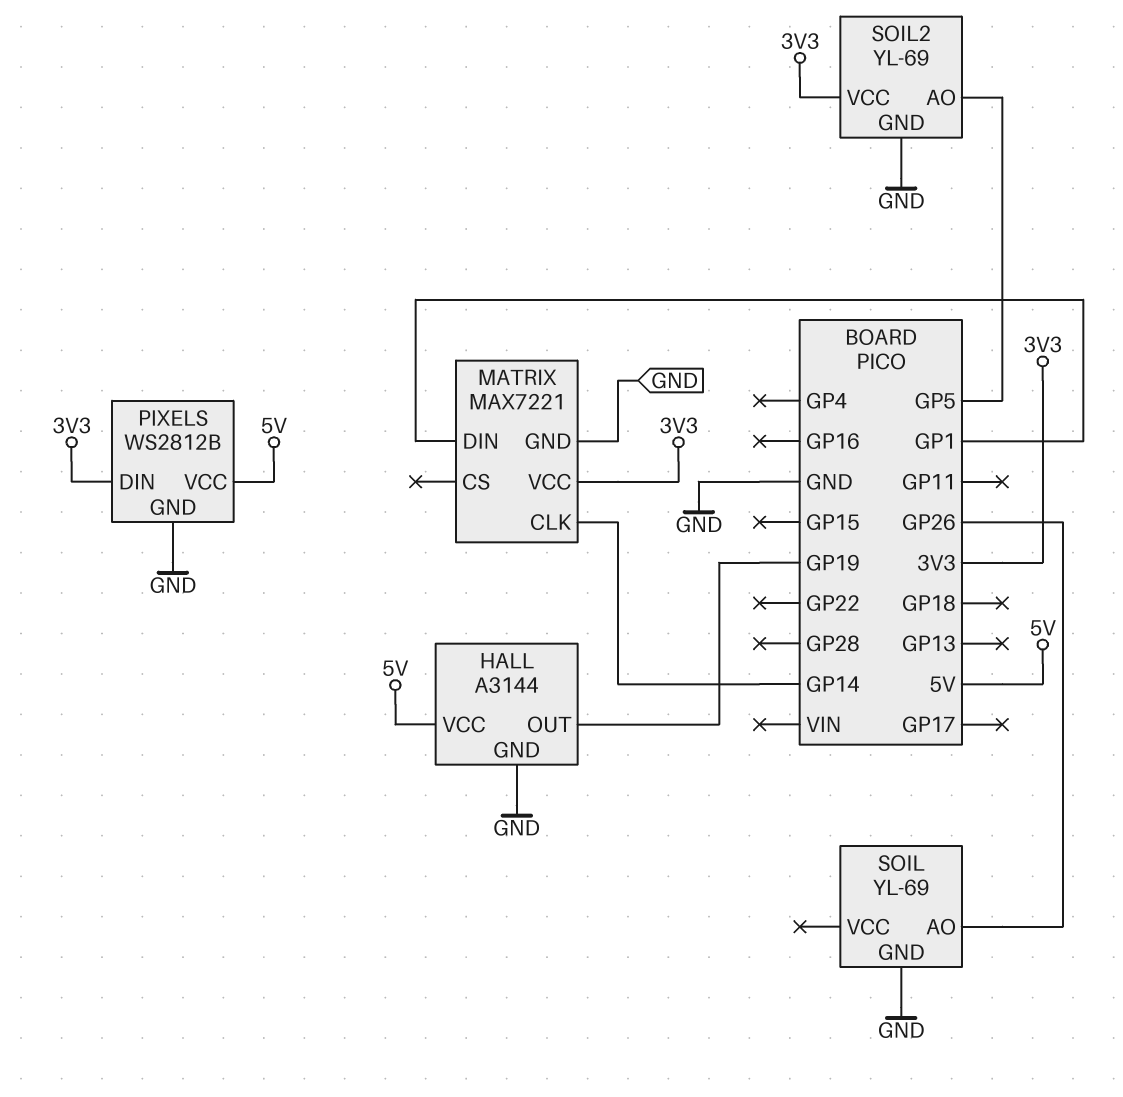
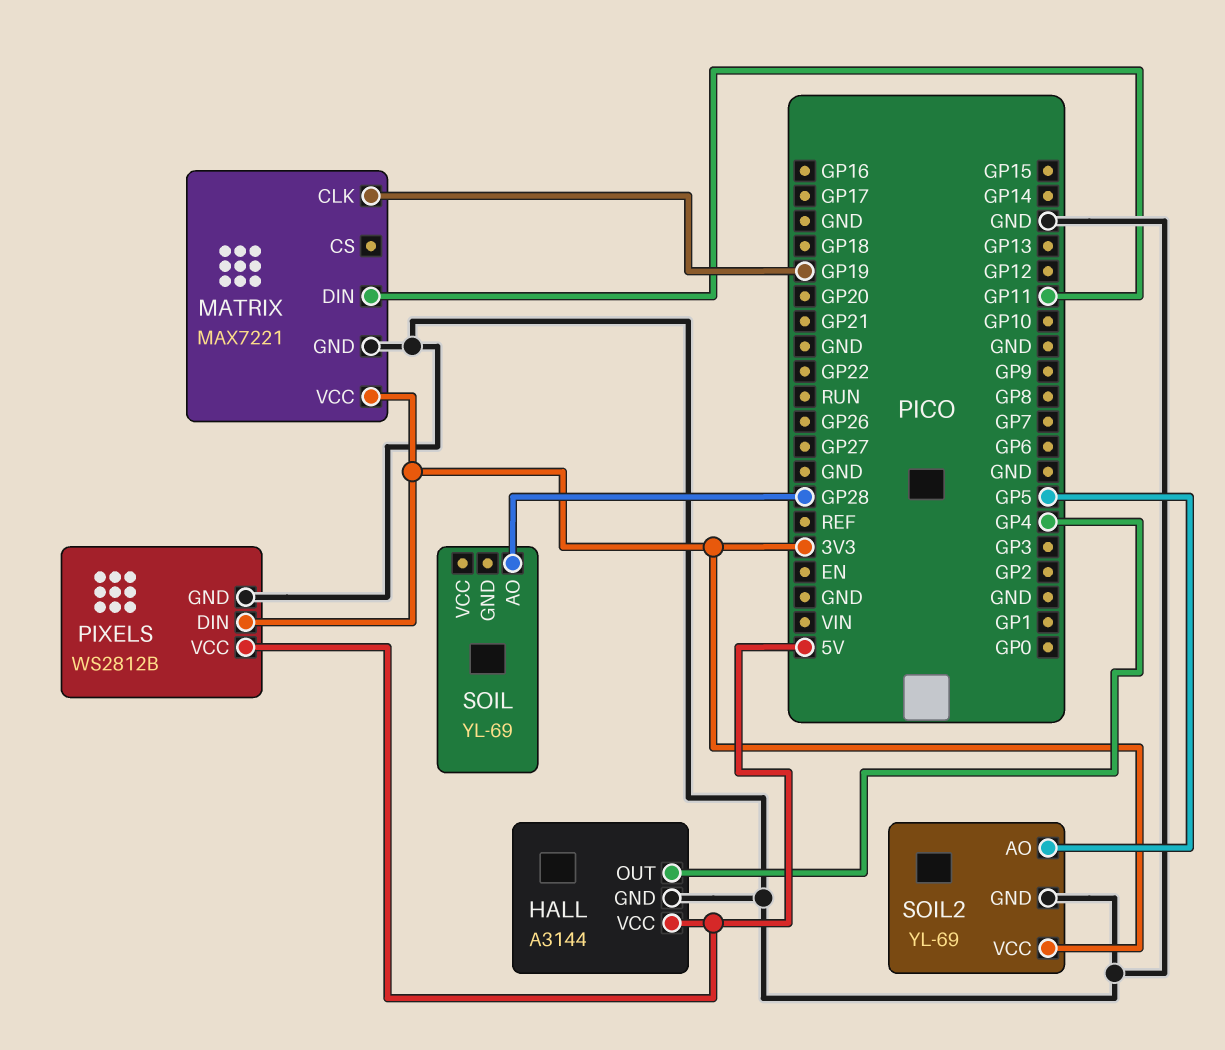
HALL pin OUT: GP19 -> GP4
MATRIX pin CLK: GP14 -> GP19
MATRIX pin DIN: GP1 -> GP11
SOIL pin AO: GP26 -> GP28
SOIL pin GND: GND -> none

